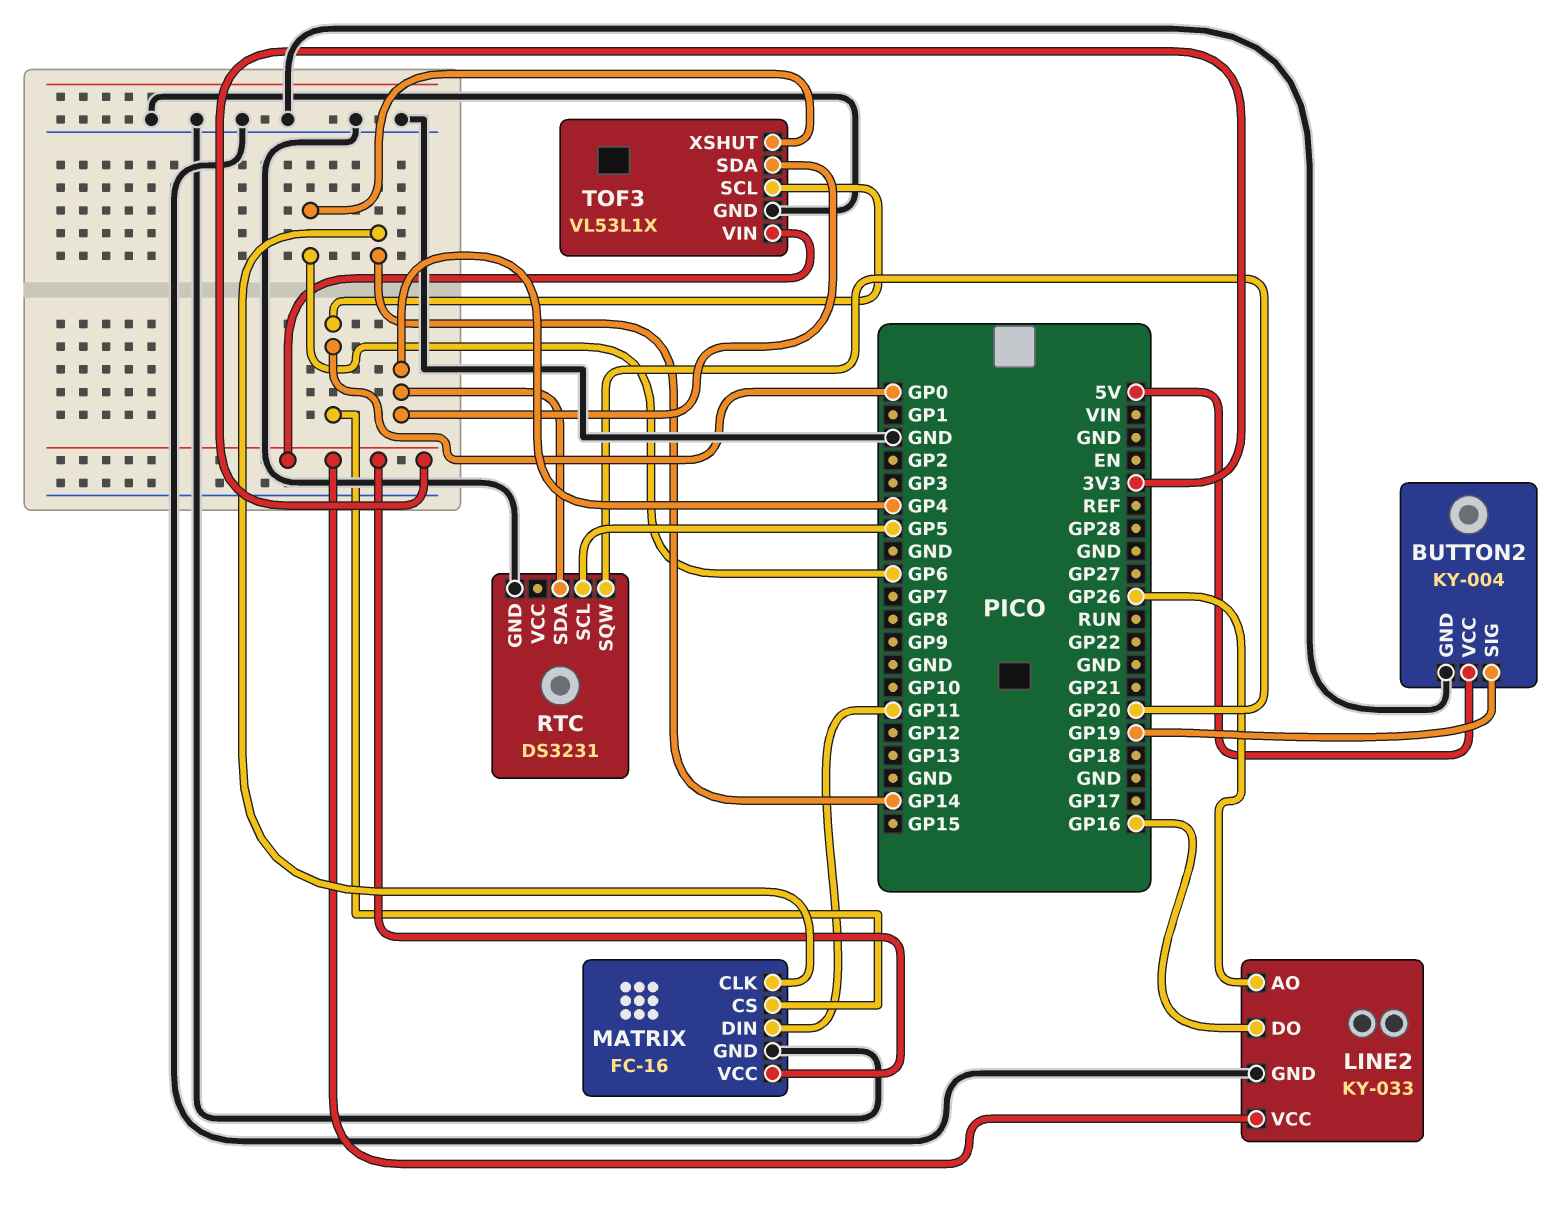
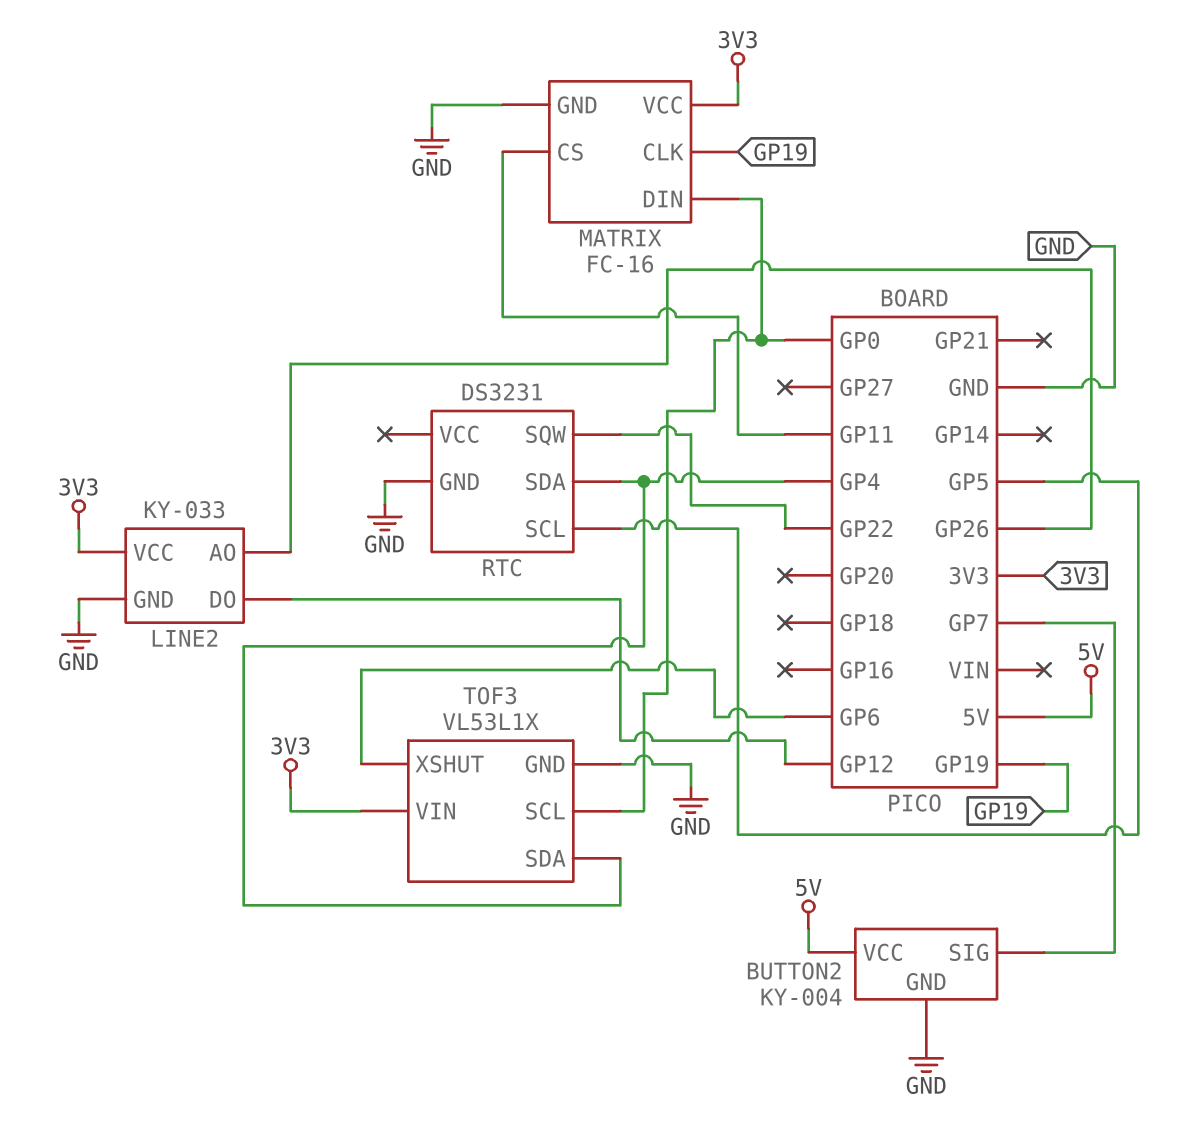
BUTTON2 pin SIG: GP19 -> GP7
LINE2 pin DO: GP16 -> GP12
MATRIX pin CLK: GP14 -> GP19
MATRIX pin CS: GP0 -> GP11
MATRIX pin DIN: GP11 -> GP0
RTC pin SQW: GP20 -> GP22

